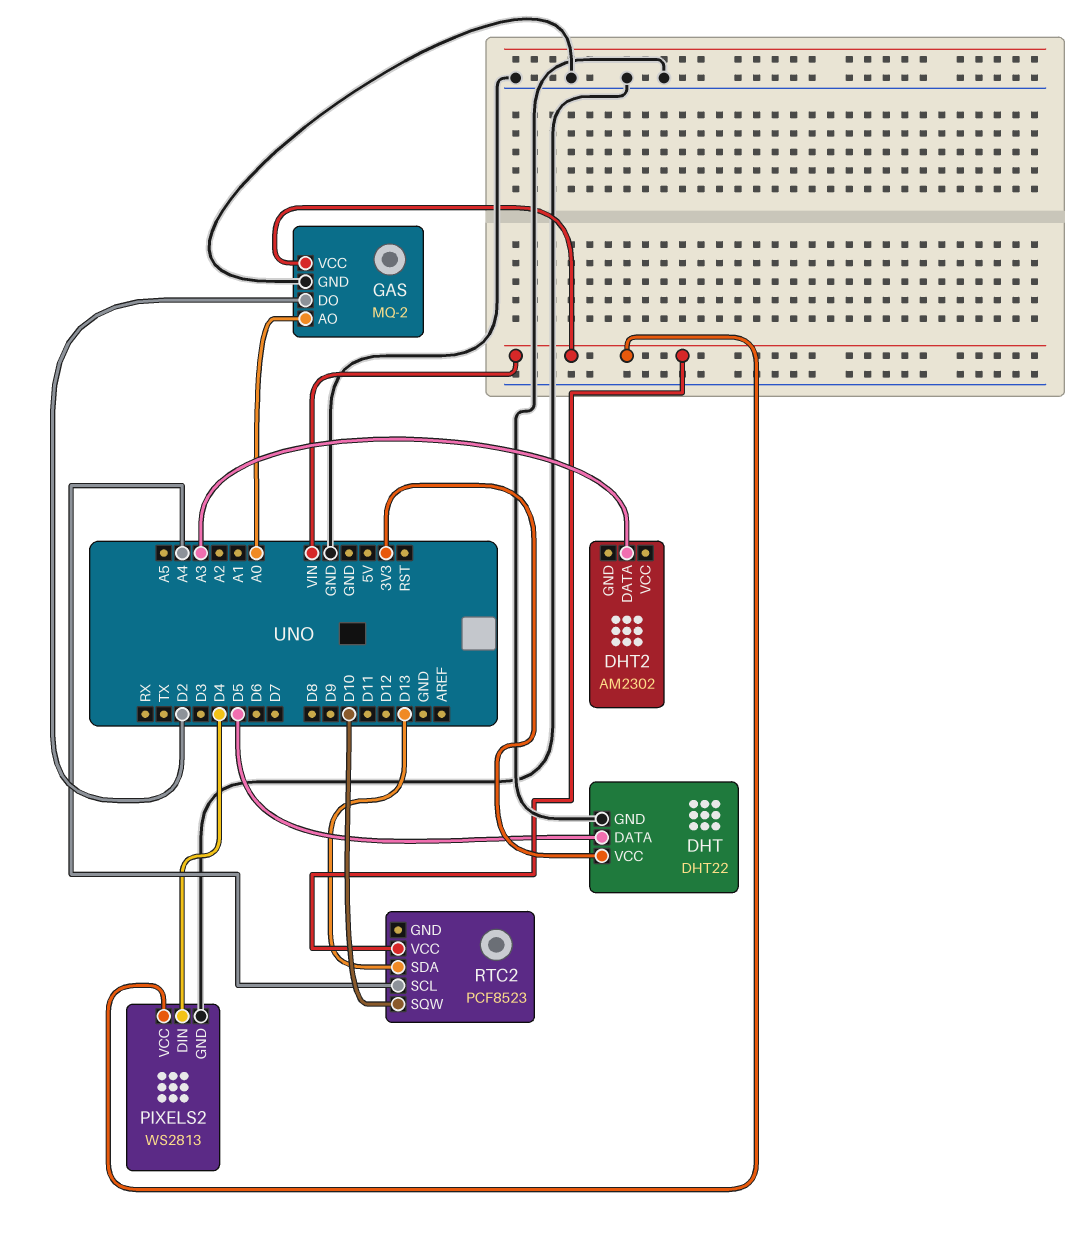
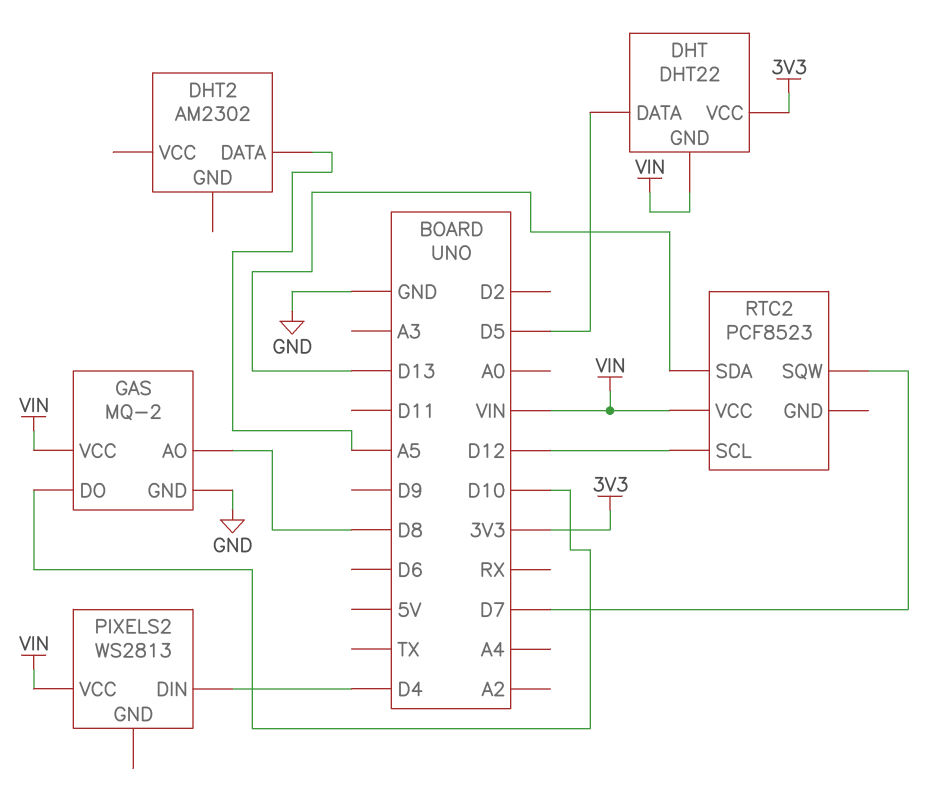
DHT pin GND: GND -> VIN
DHT2 pin DATA: A3 -> A5
GAS pin AO: A0 -> D8
GAS pin DO: D2 -> D10
PIXELS2 pin GND: GND -> none
RTC2 pin SCL: A4 -> D12
RTC2 pin SQW: D10 -> D7

